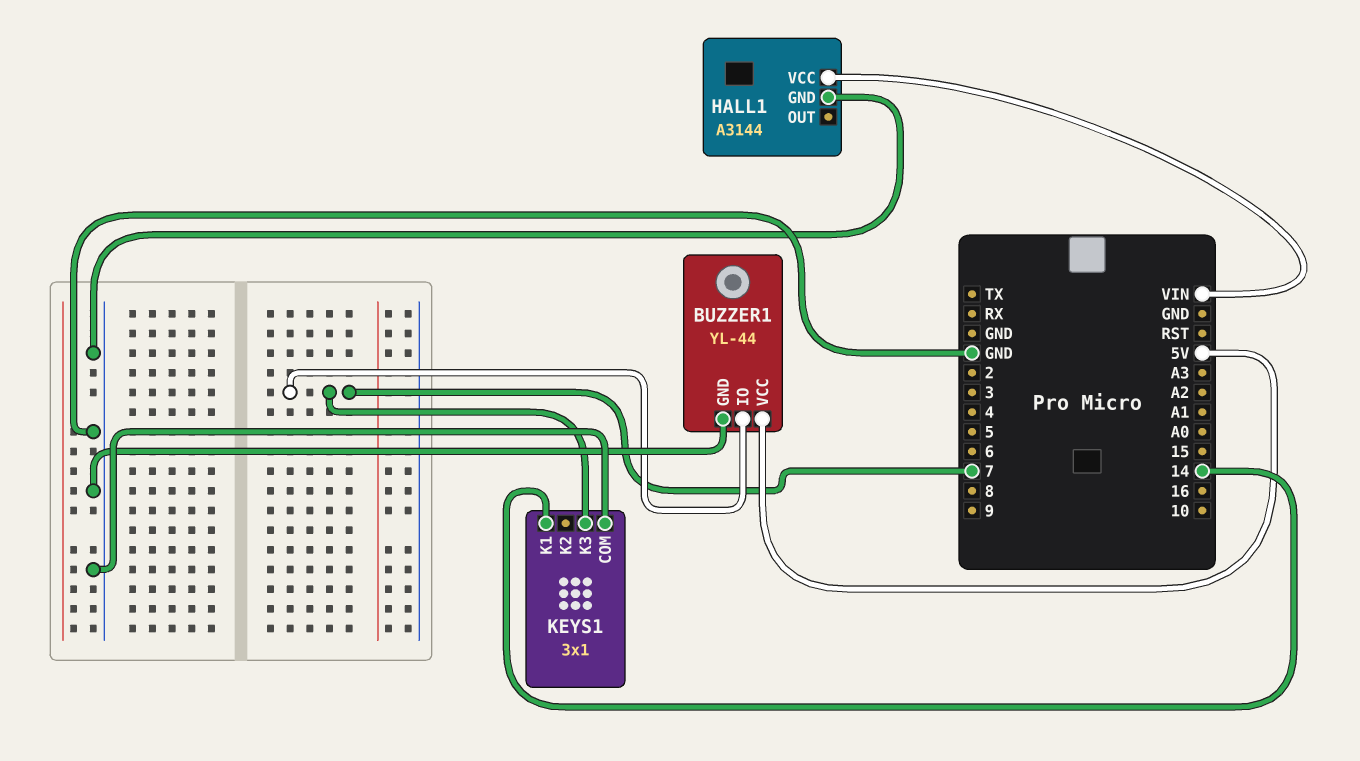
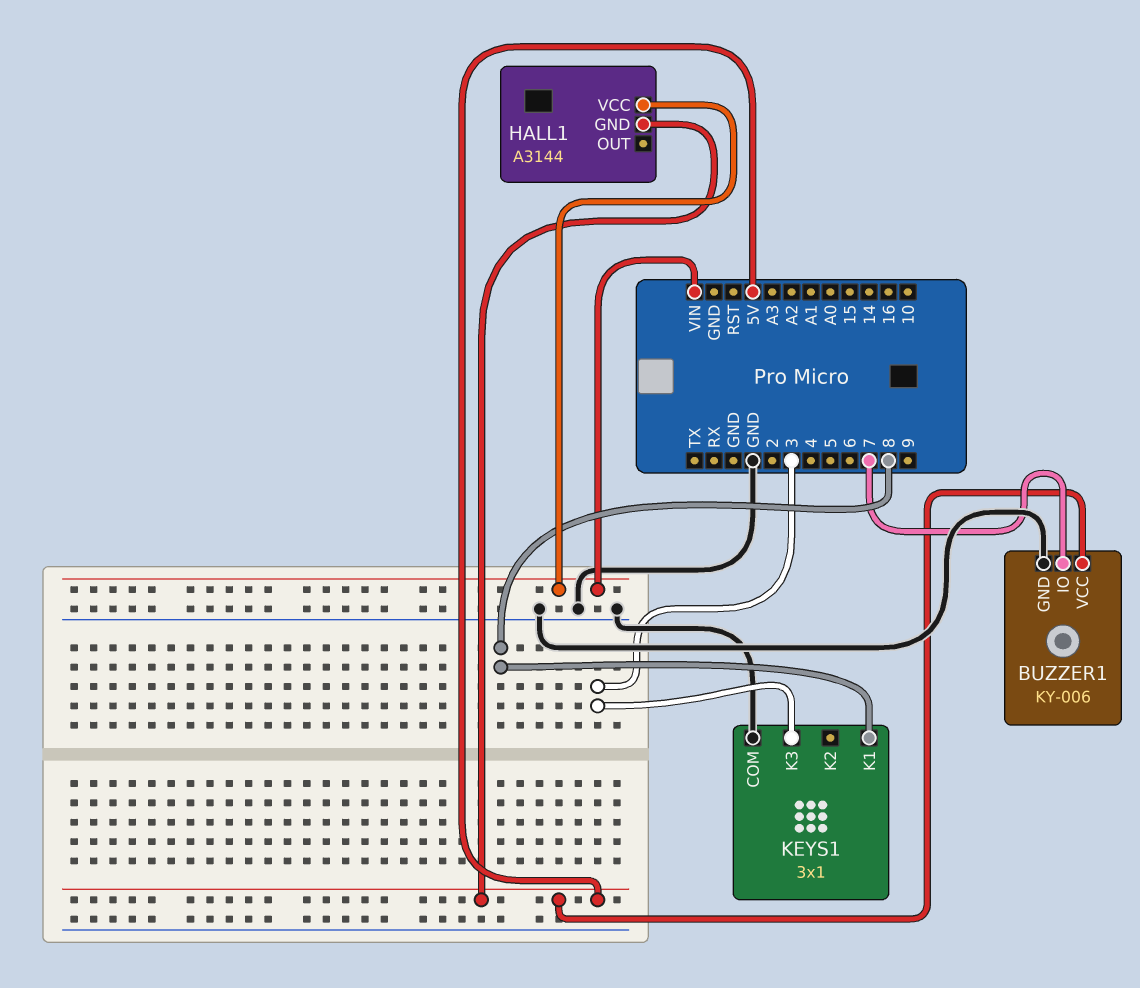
BUZZER1: YL-44 -> KY-006
HALL1 pin GND: GND -> 5V
KEYS1 pin K1: 14 -> 8
KEYS1 pin K3: 7 -> 3

